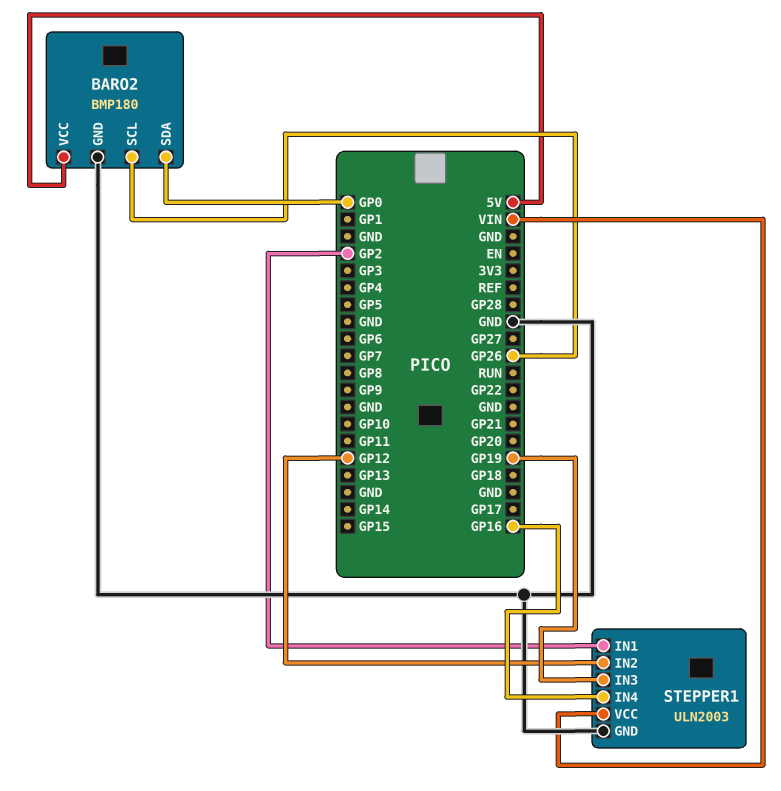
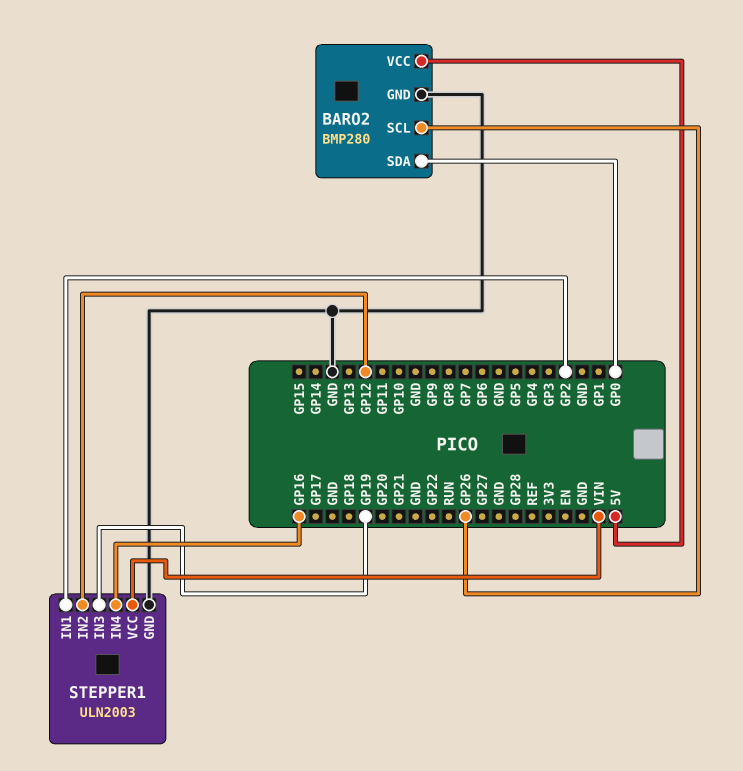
BARO2: BMP180 -> BMP280

